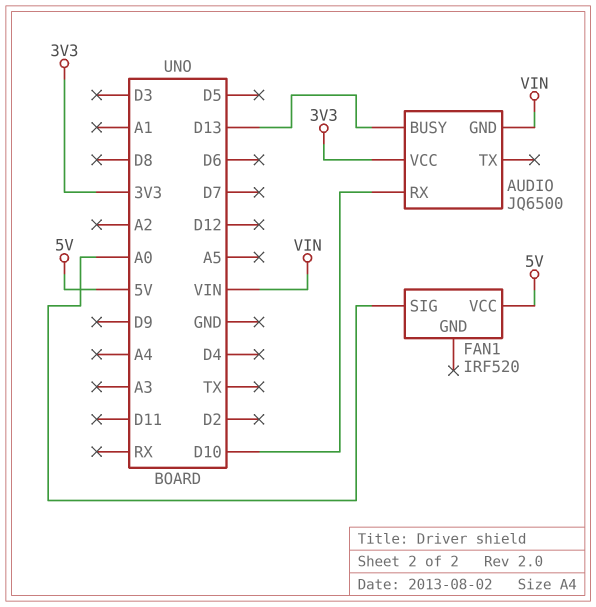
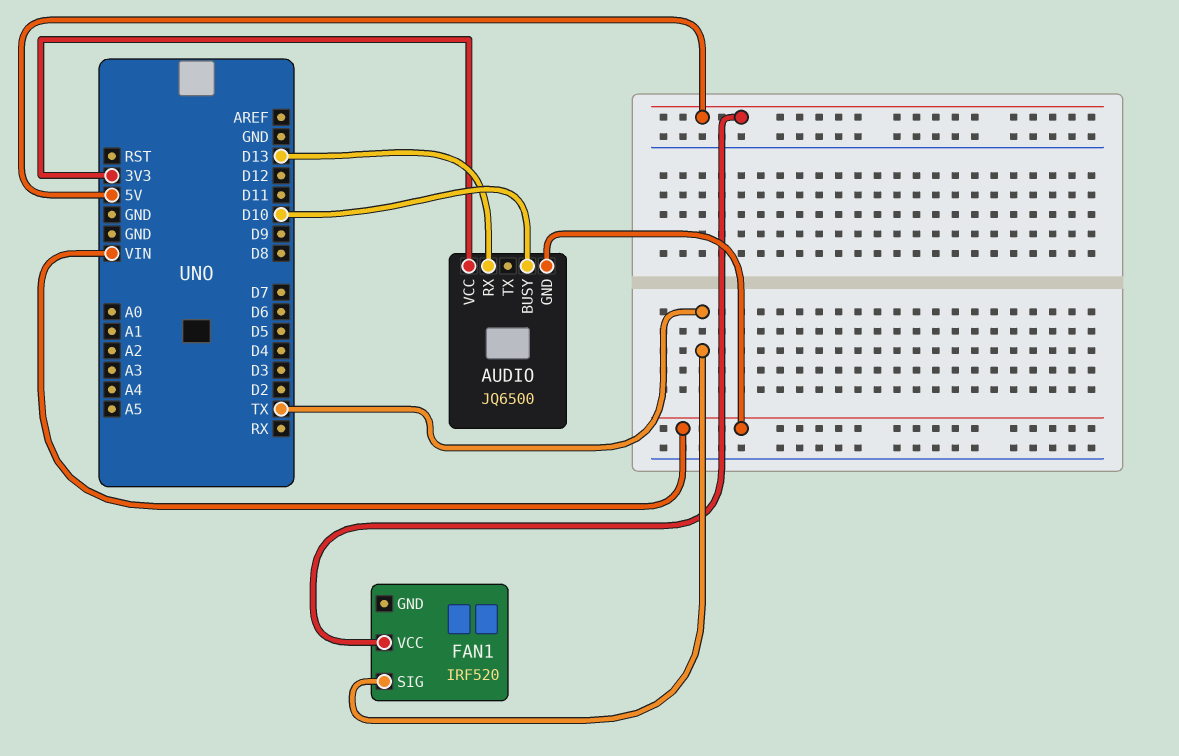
AUDIO pin BUSY: D13 -> D10
AUDIO pin RX: D10 -> D13
FAN1 pin SIG: A0 -> TX

